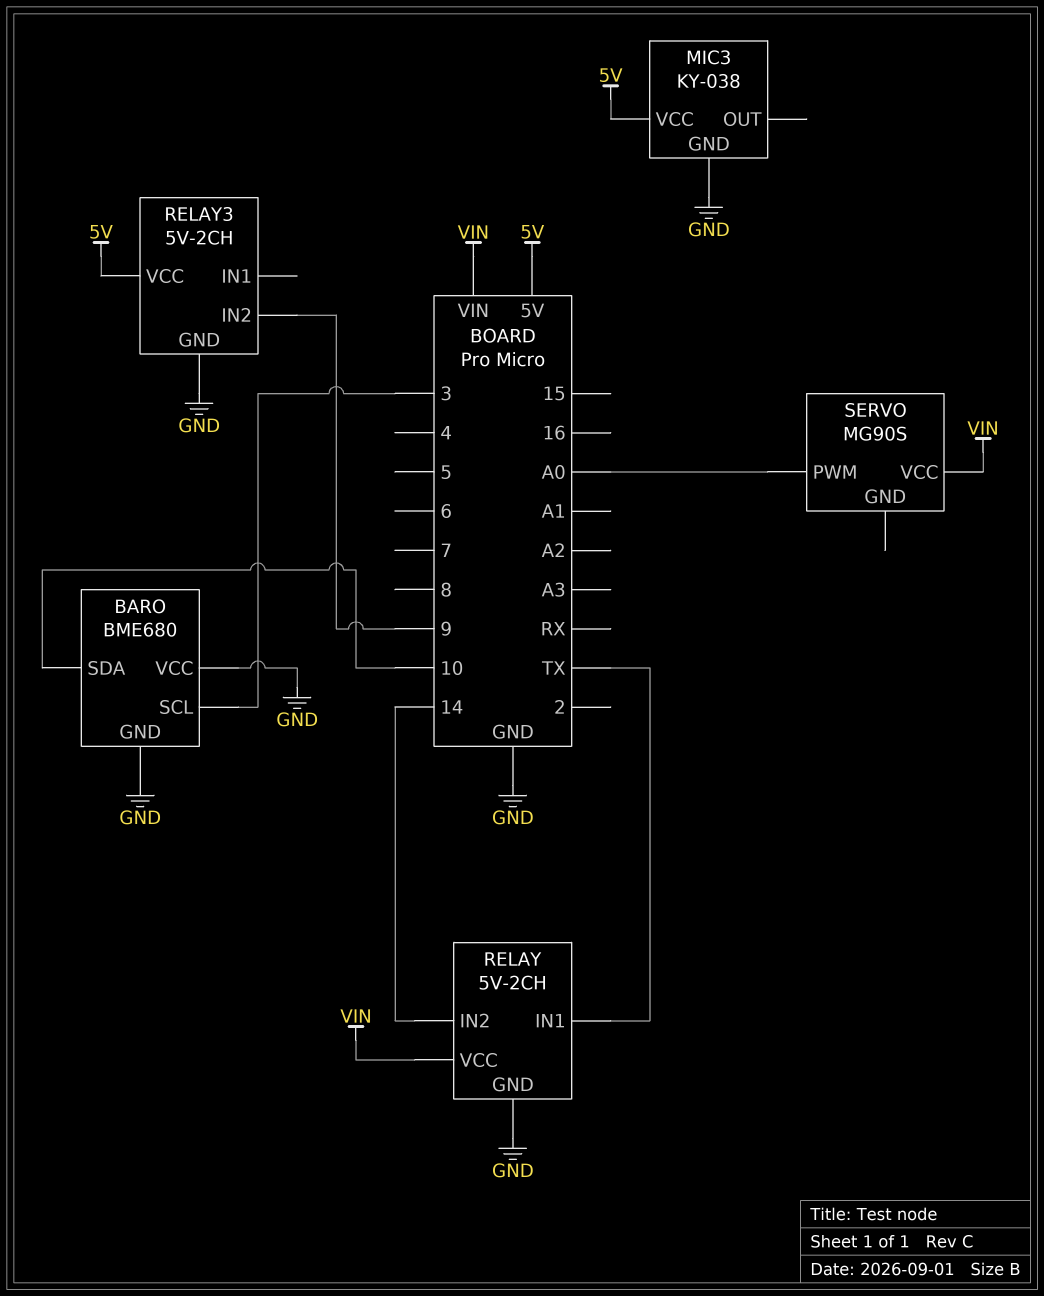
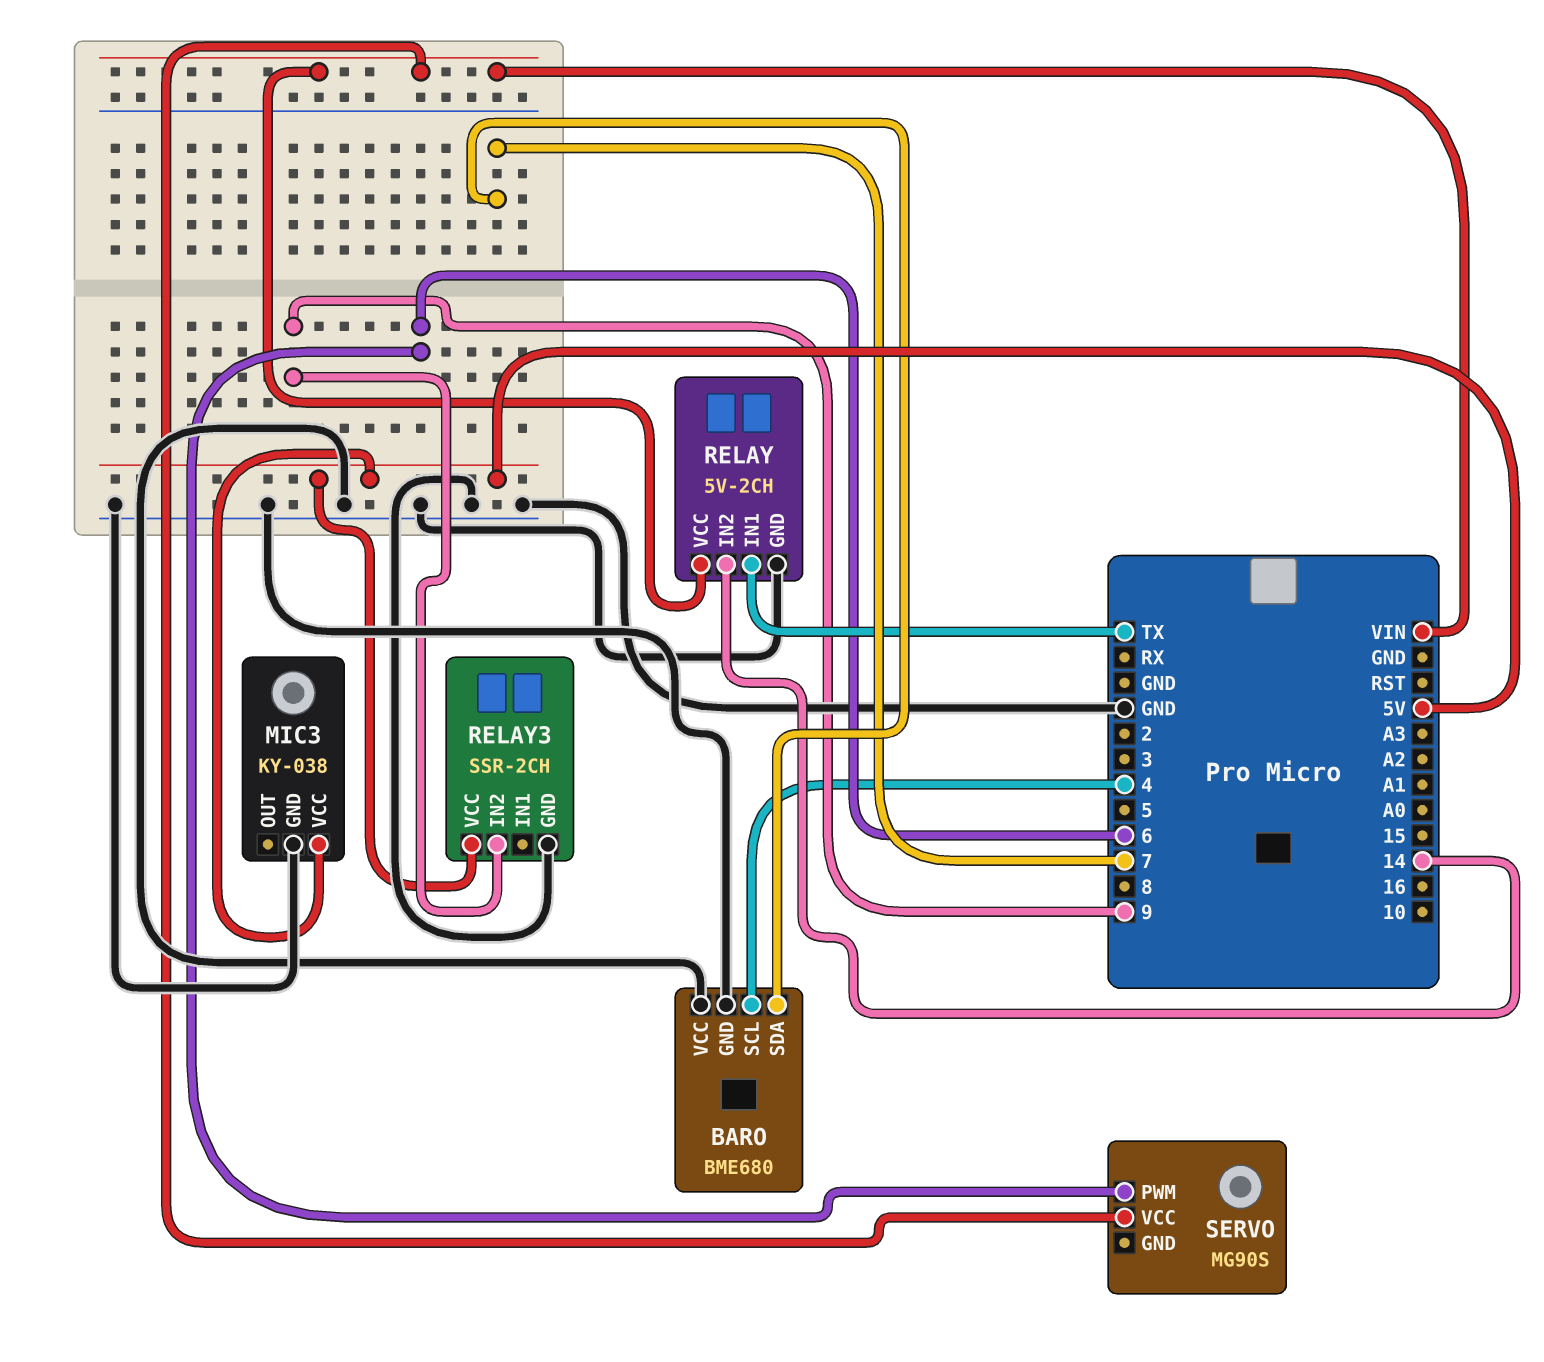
BARO pin SCL: 3 -> 4
BARO pin SDA: 10 -> 7
RELAY3: 5V-2CH -> SSR-2CH
SERVO pin PWM: A0 -> 6

